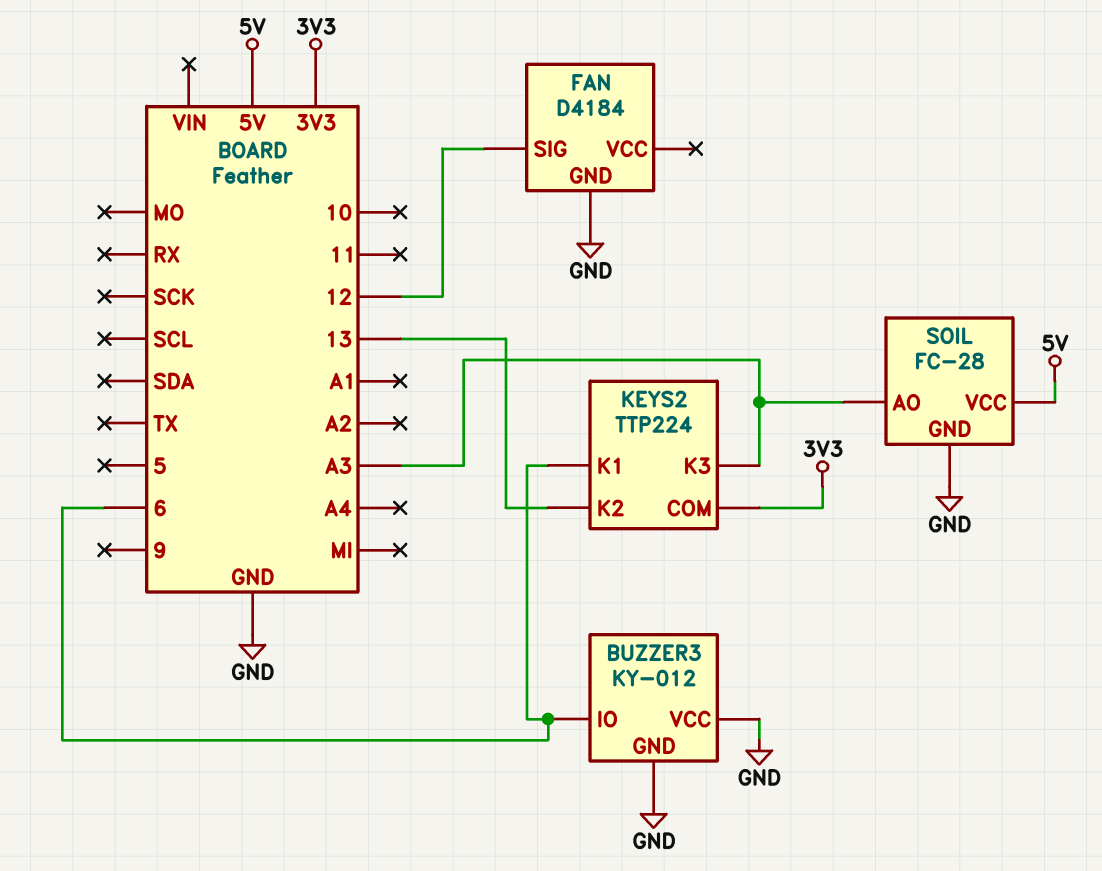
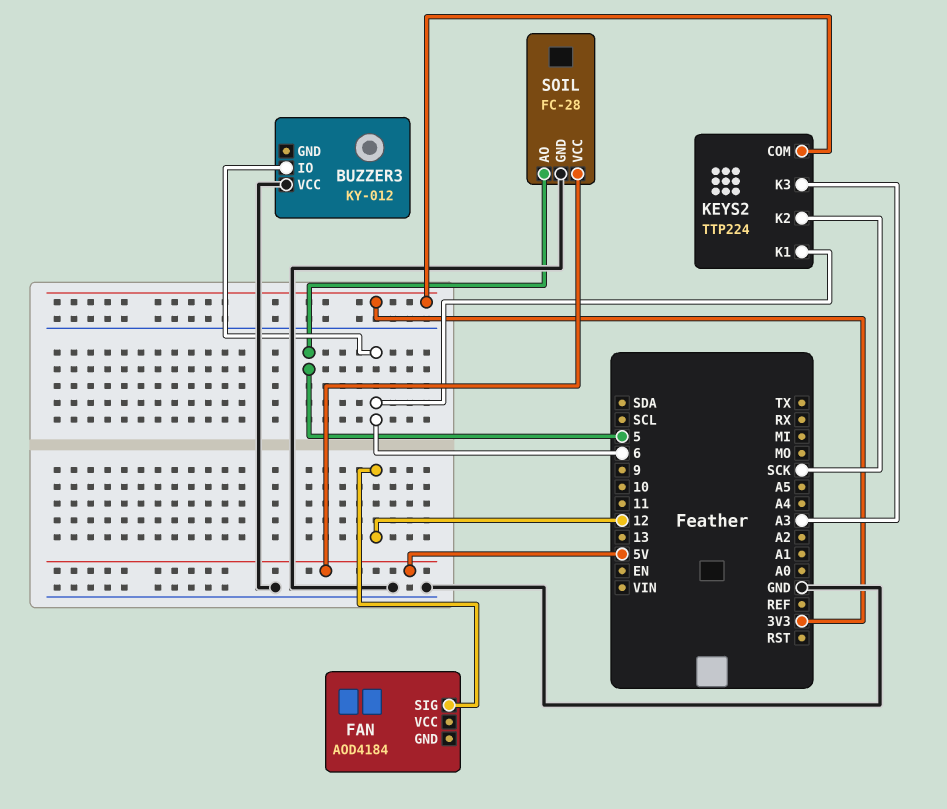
BUZZER3 pin GND: GND -> none
FAN: D4184 -> AOD4184
FAN pin GND: GND -> none
KEYS2 pin K2: 13 -> SCK
SOIL pin AO: A3 -> 5

